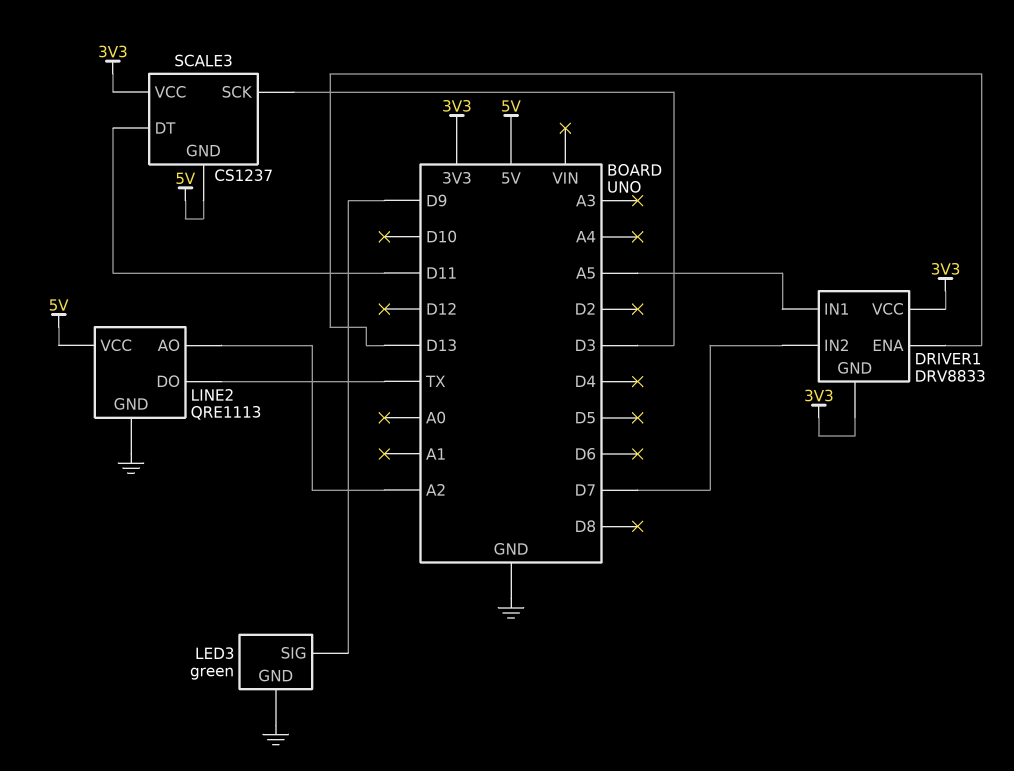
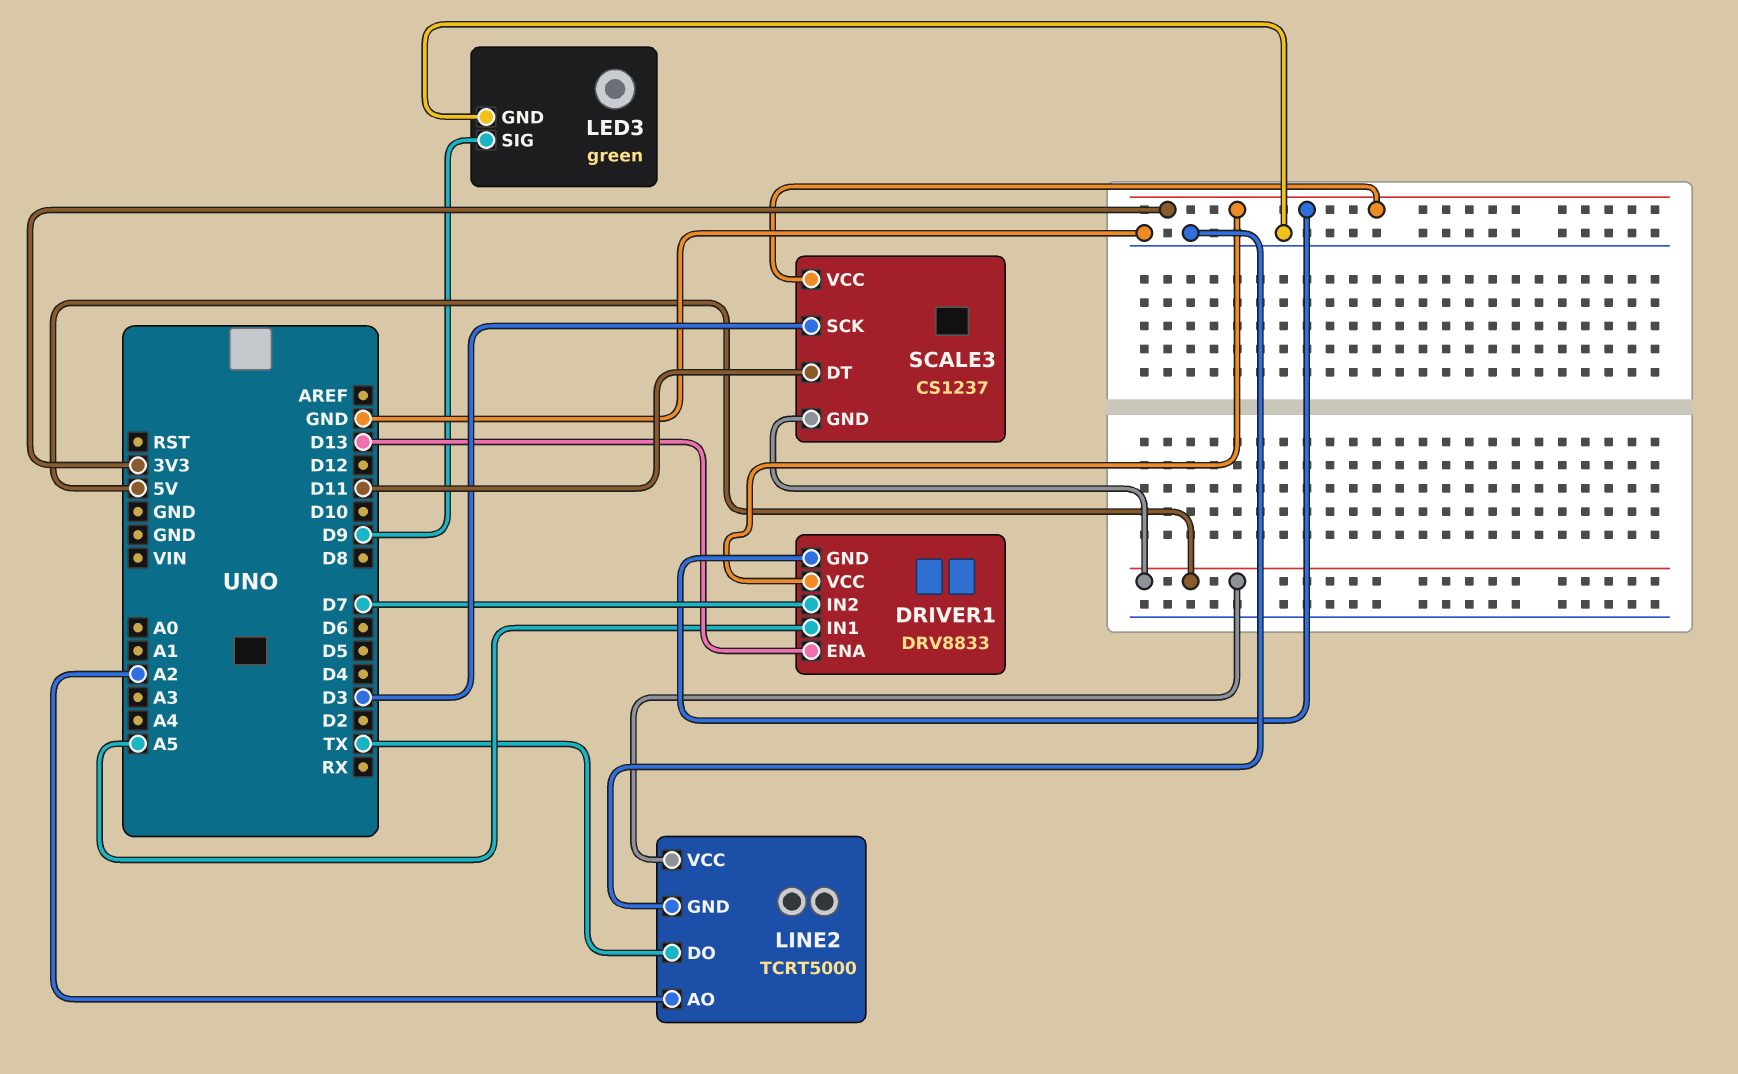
LINE2: QRE1113 -> TCRT5000

